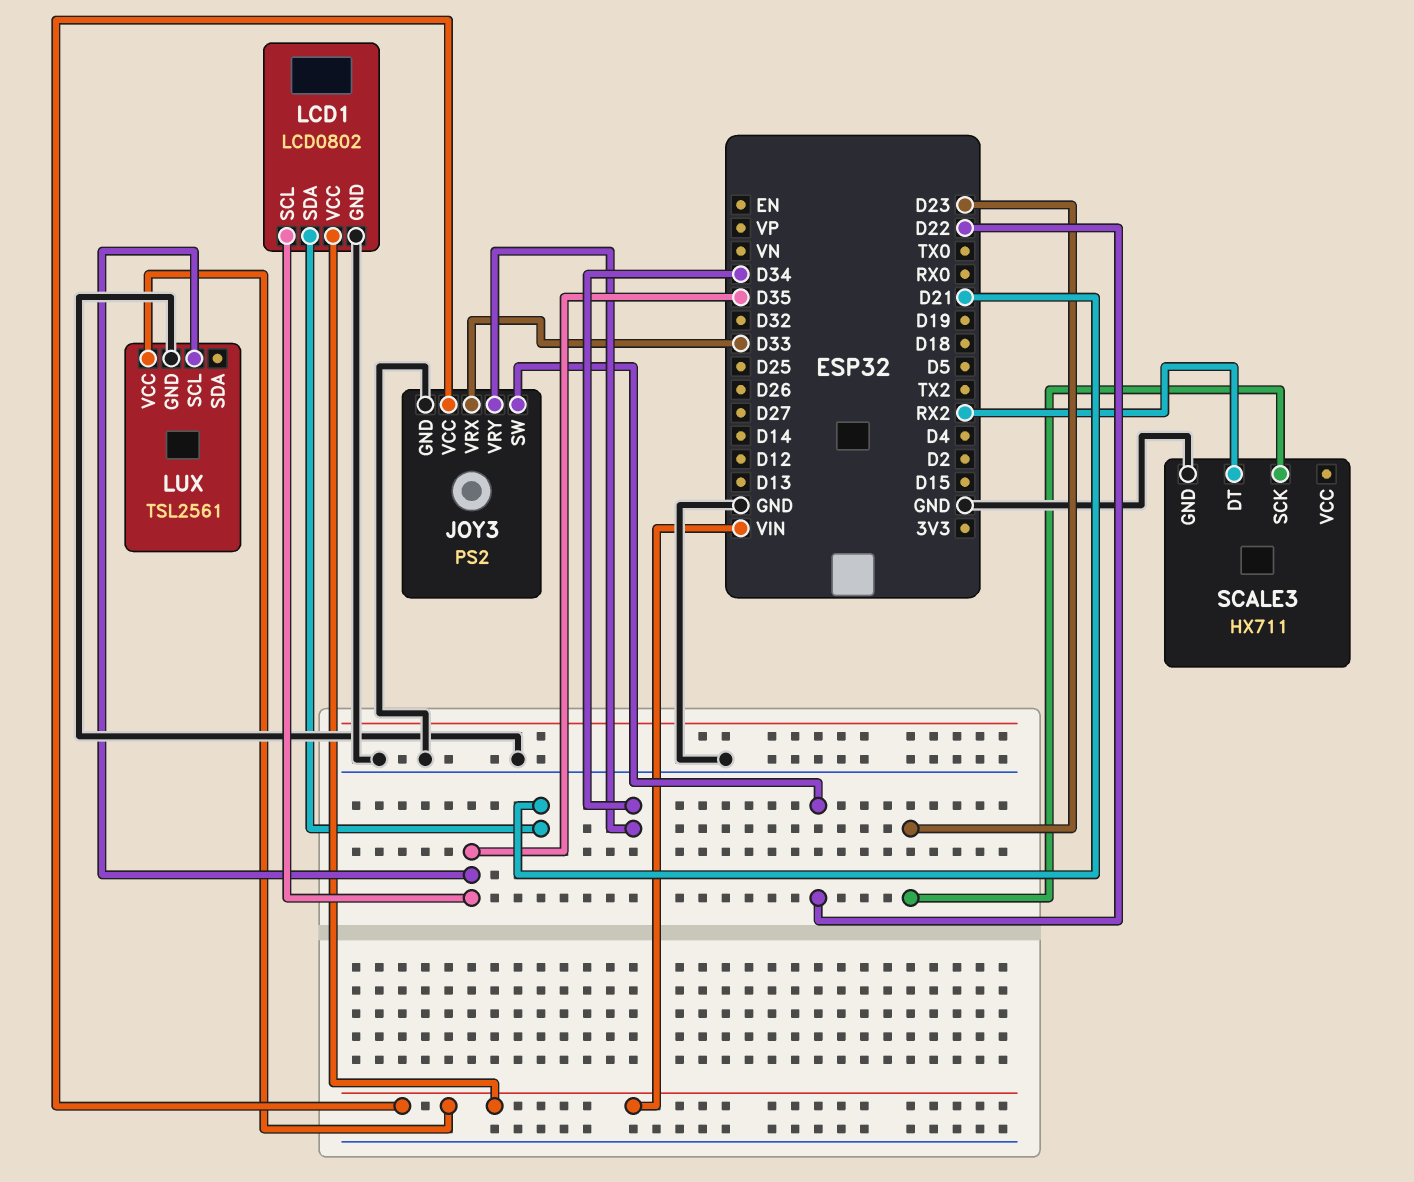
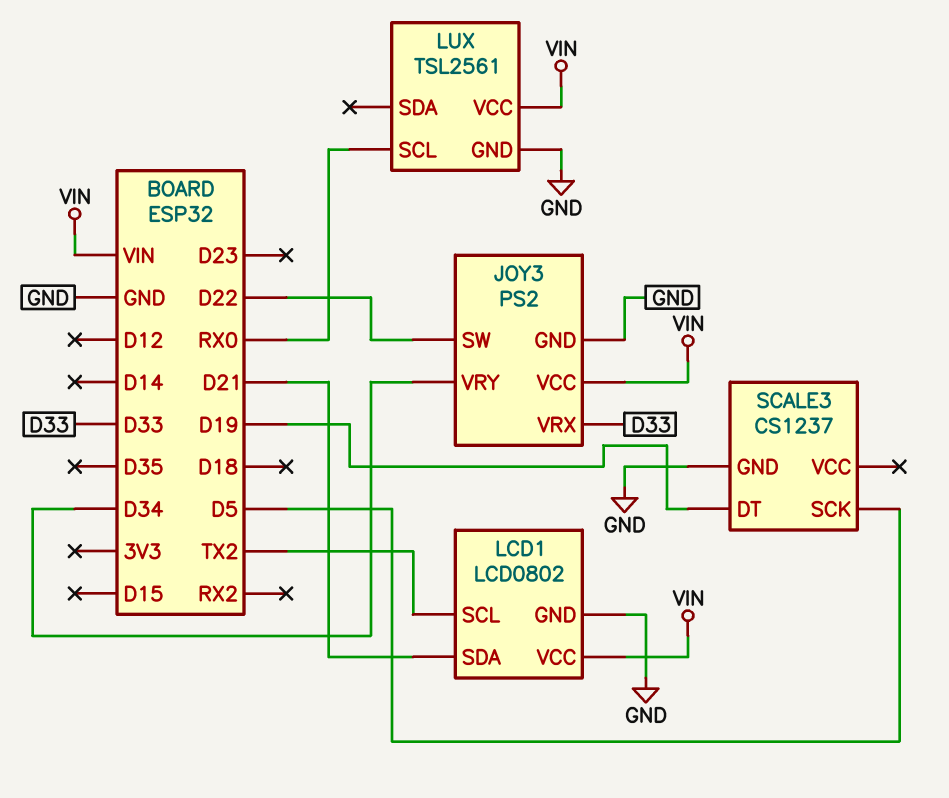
LCD1 pin SCL: D35 -> TX2
LUX pin SCL: D35 -> RX0
SCALE3: HX711 -> CS1237
SCALE3 pin DT: RX2 -> D19
SCALE3 pin SCK: D23 -> D5

